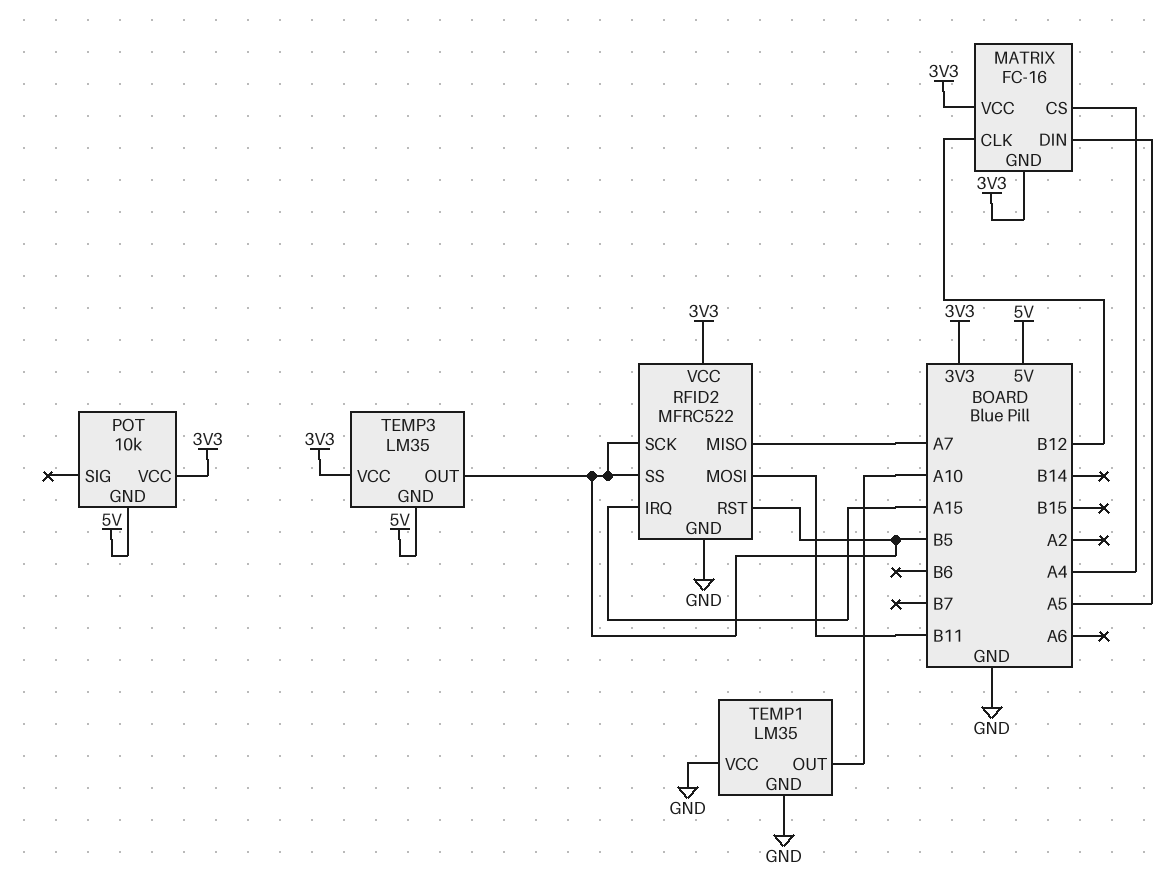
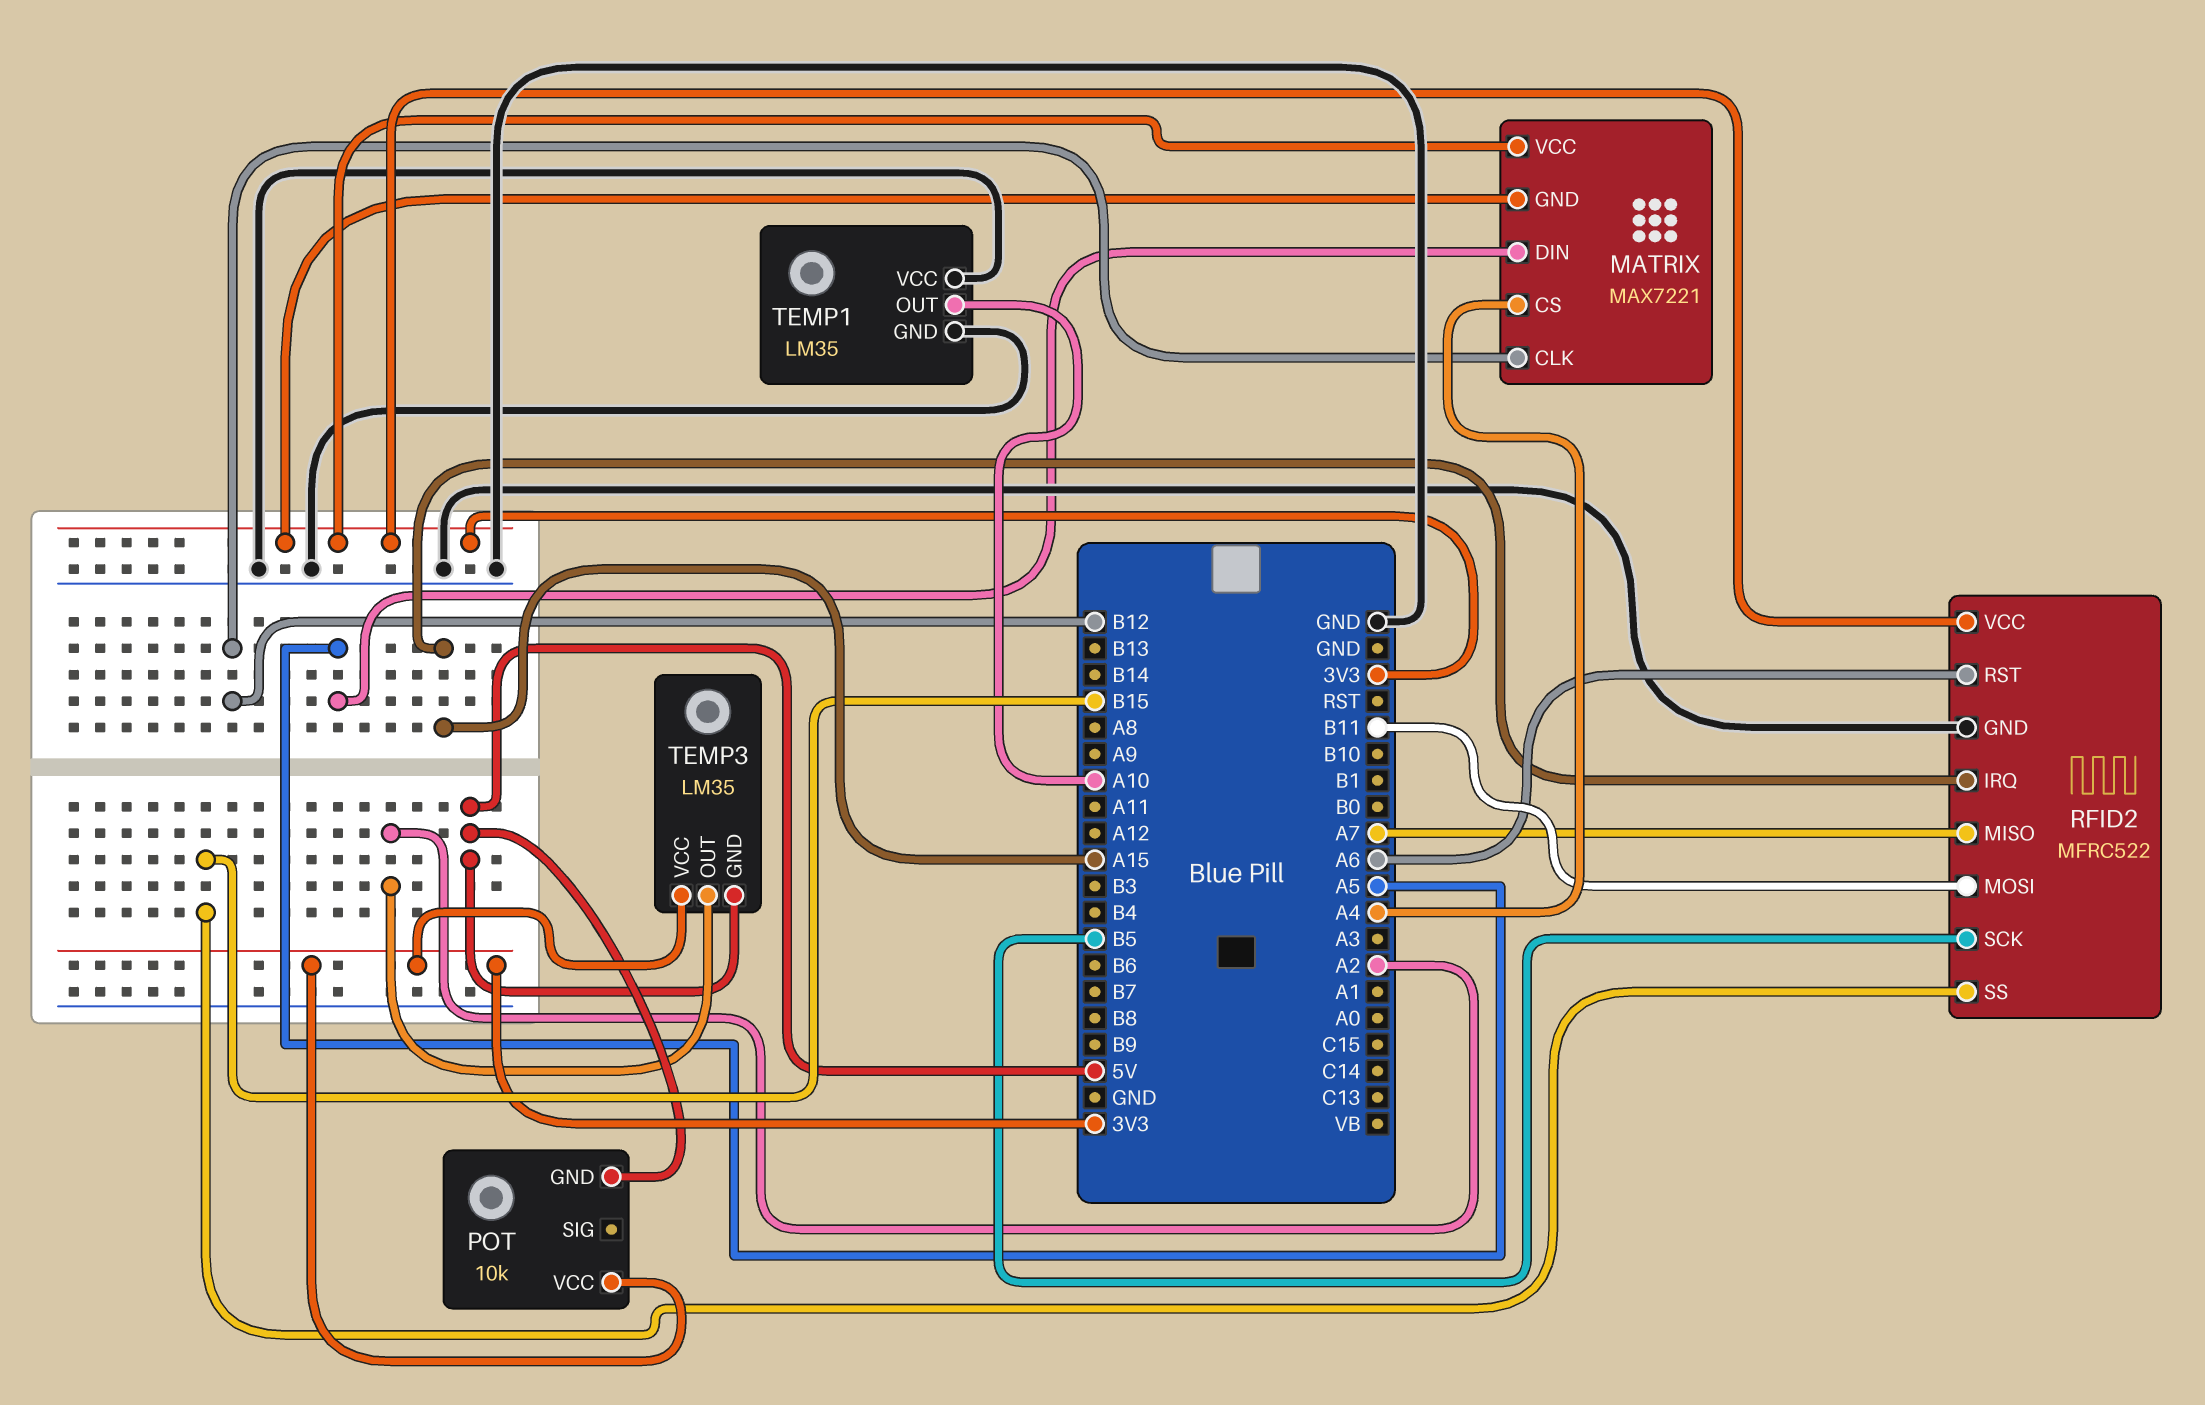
MATRIX: FC-16 -> MAX7221
RFID2 pin RST: B5 -> A6
RFID2 pin SS: B5 -> B15
TEMP3 pin OUT: B5 -> A2

